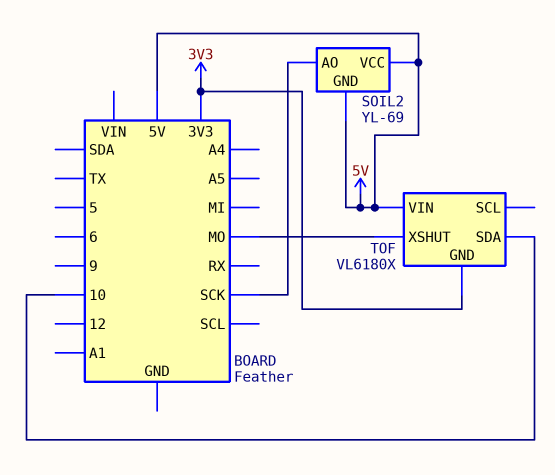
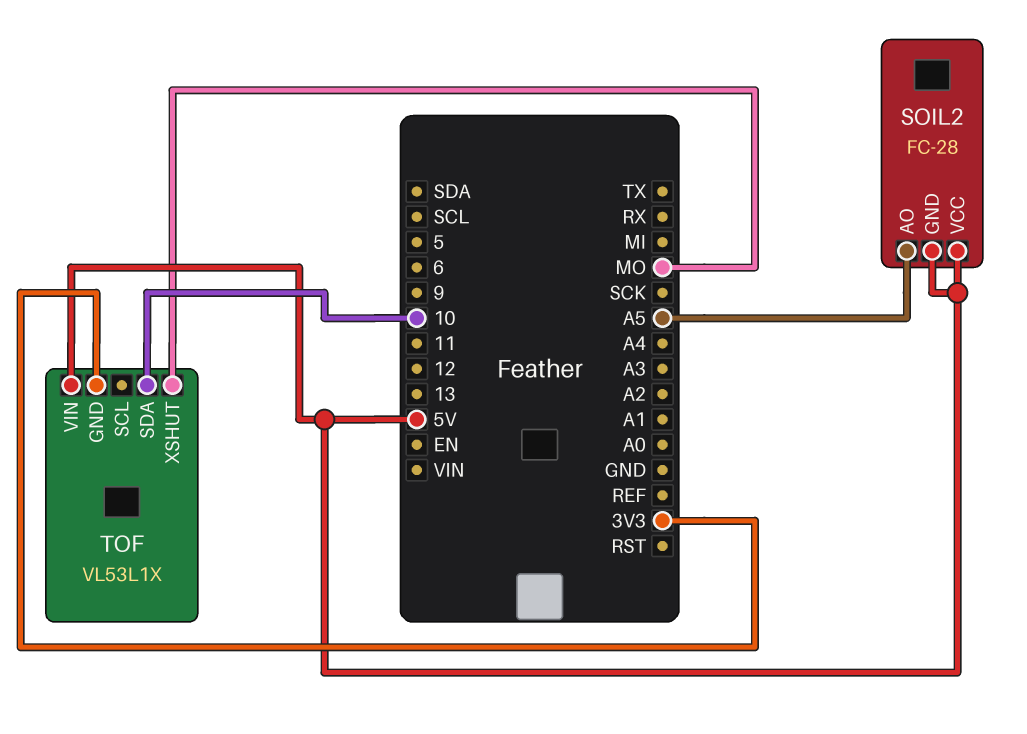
SOIL2: YL-69 -> FC-28
SOIL2 pin AO: SCK -> A5
TOF: VL6180X -> VL53L1X

